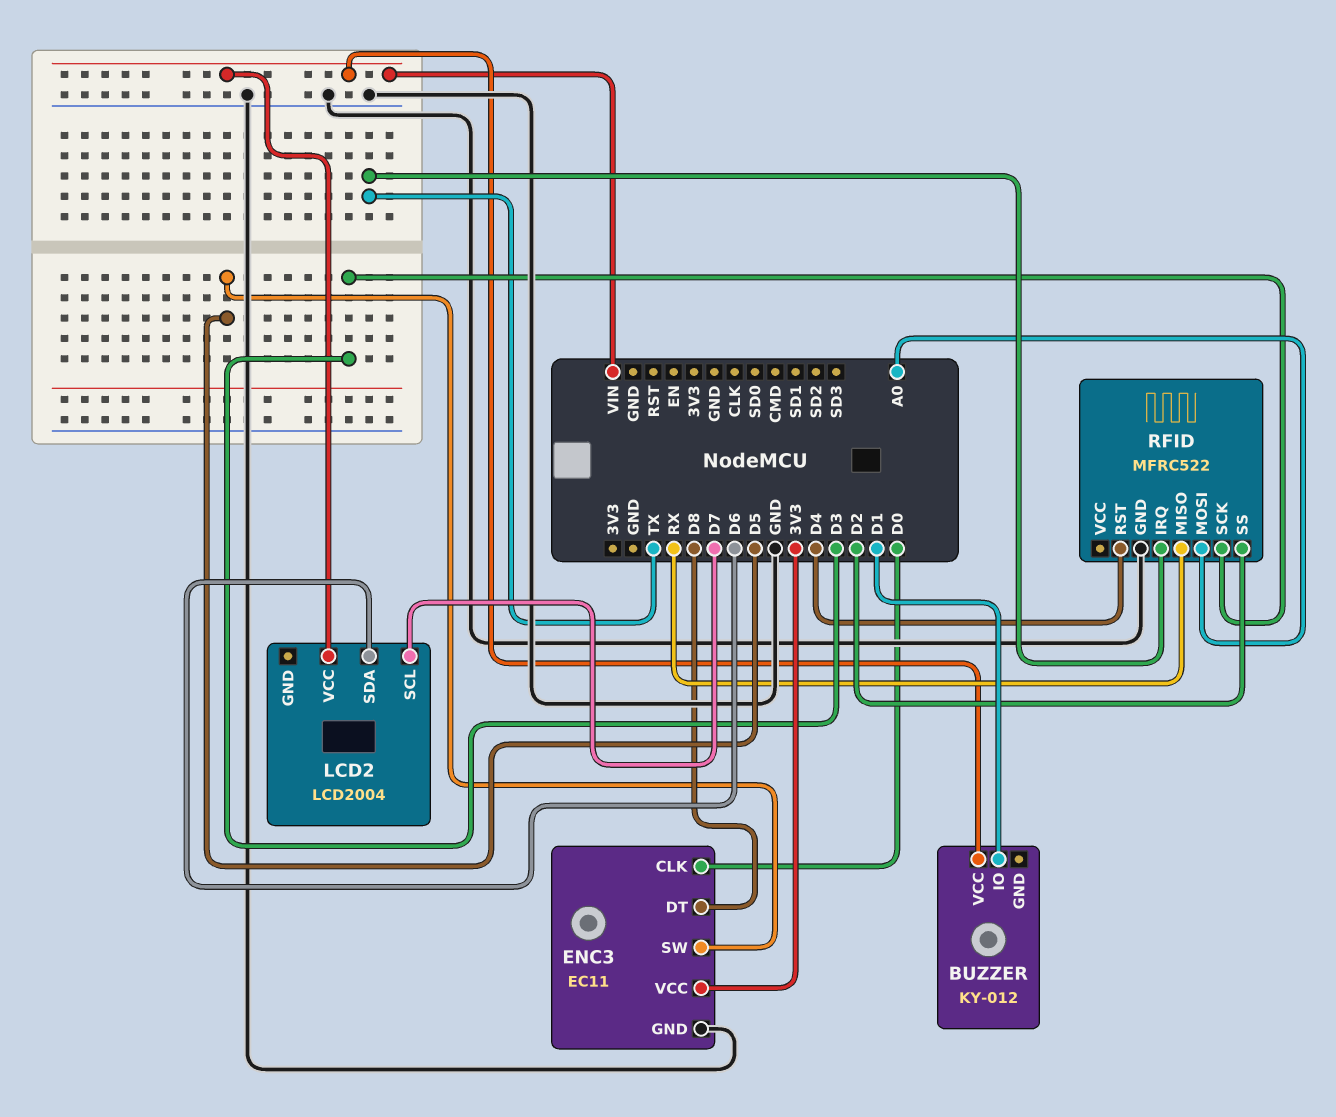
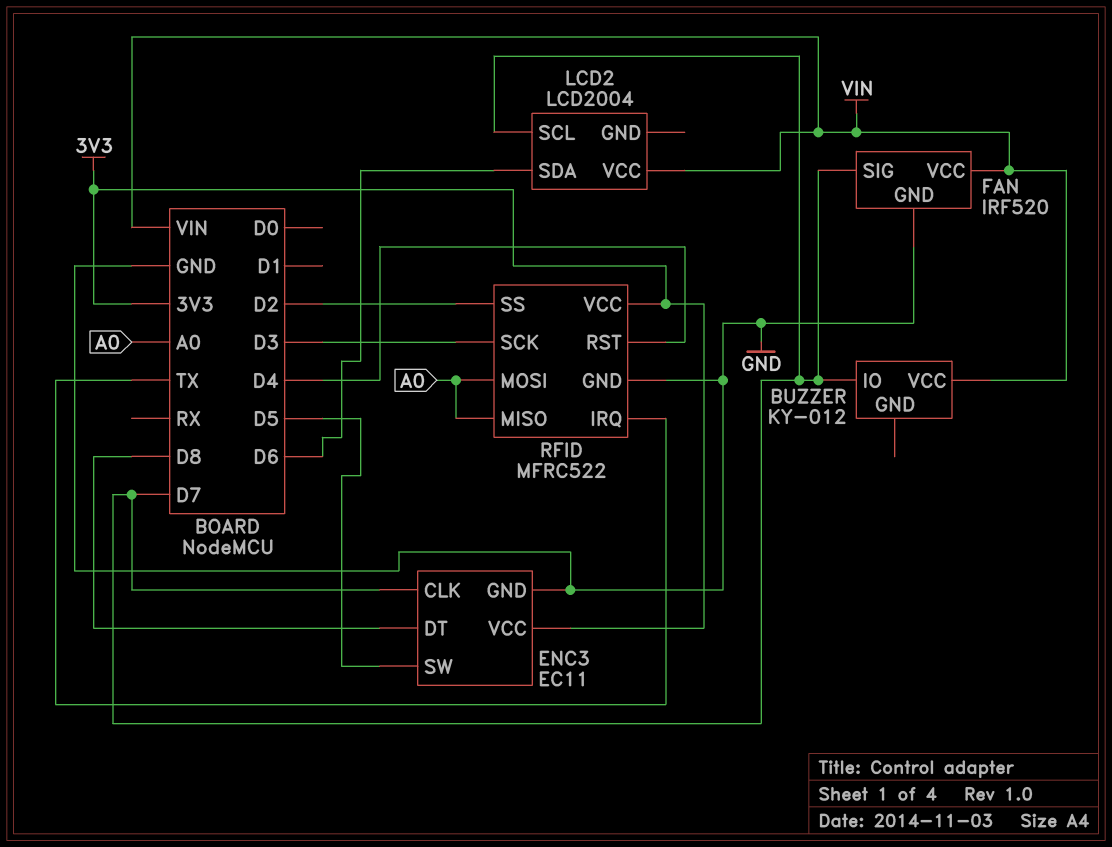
BUZZER pin IO: D1 -> D7
ENC3 pin CLK: D0 -> D7
FAN: none -> IRF520
FAN pin GND: none -> GND
FAN pin SIG: none -> D7
FAN pin VCC: none -> VIN
RFID pin MISO: RX -> A0
RFID pin VCC: none -> 3V3

